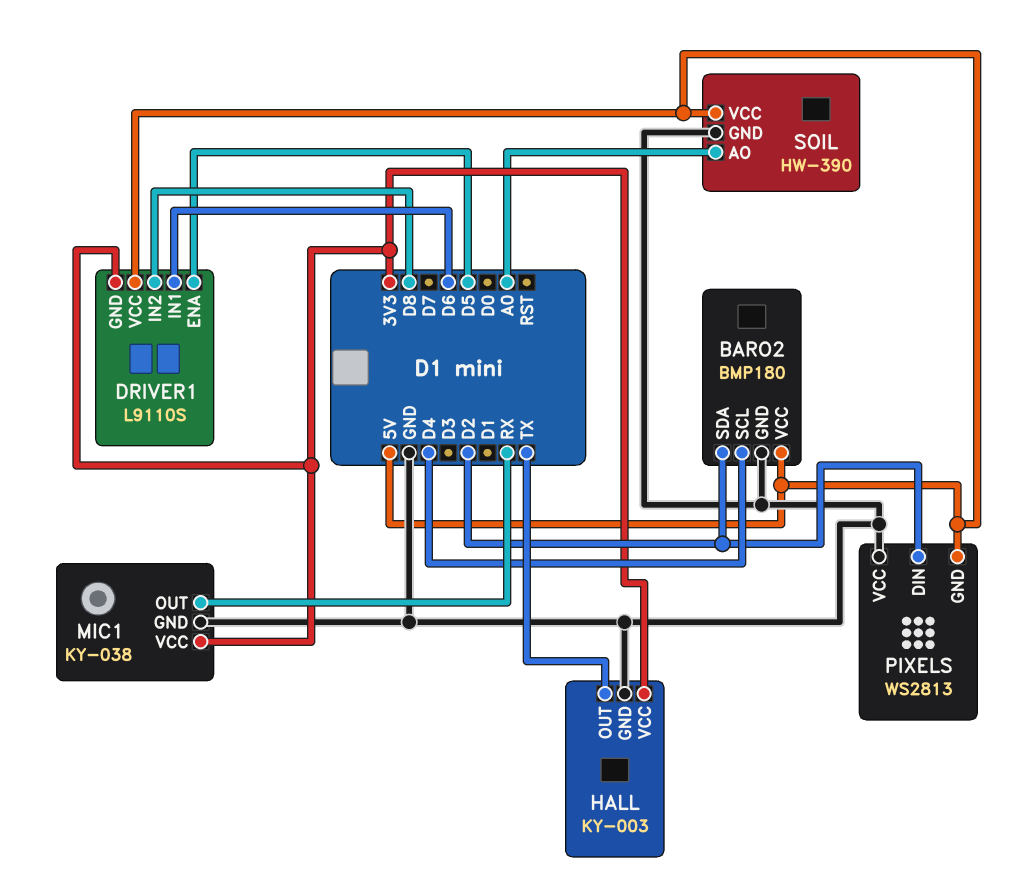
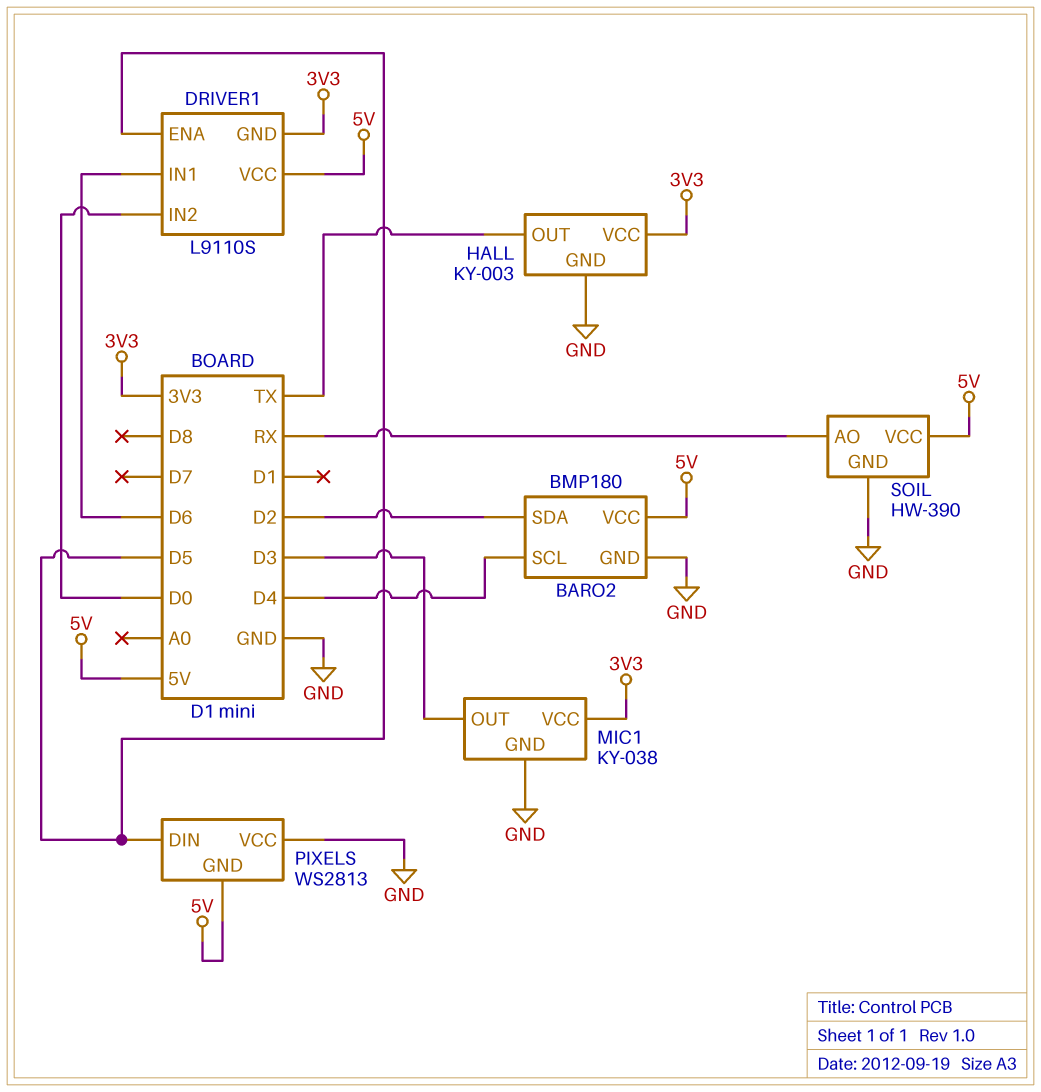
DRIVER1 pin IN2: D8 -> D0
MIC1 pin OUT: RX -> D3
PIXELS pin DIN: D2 -> D5
SOIL pin AO: A0 -> RX

